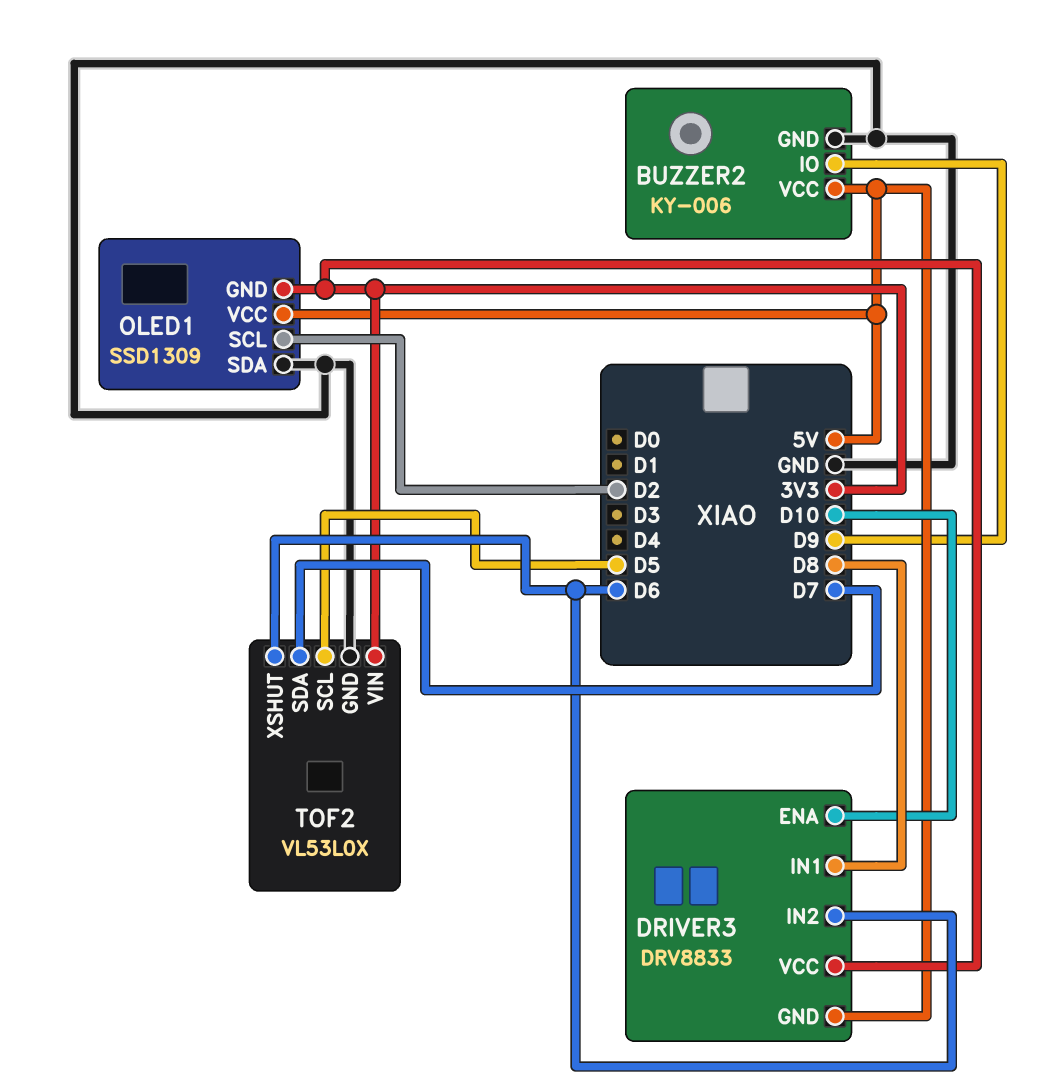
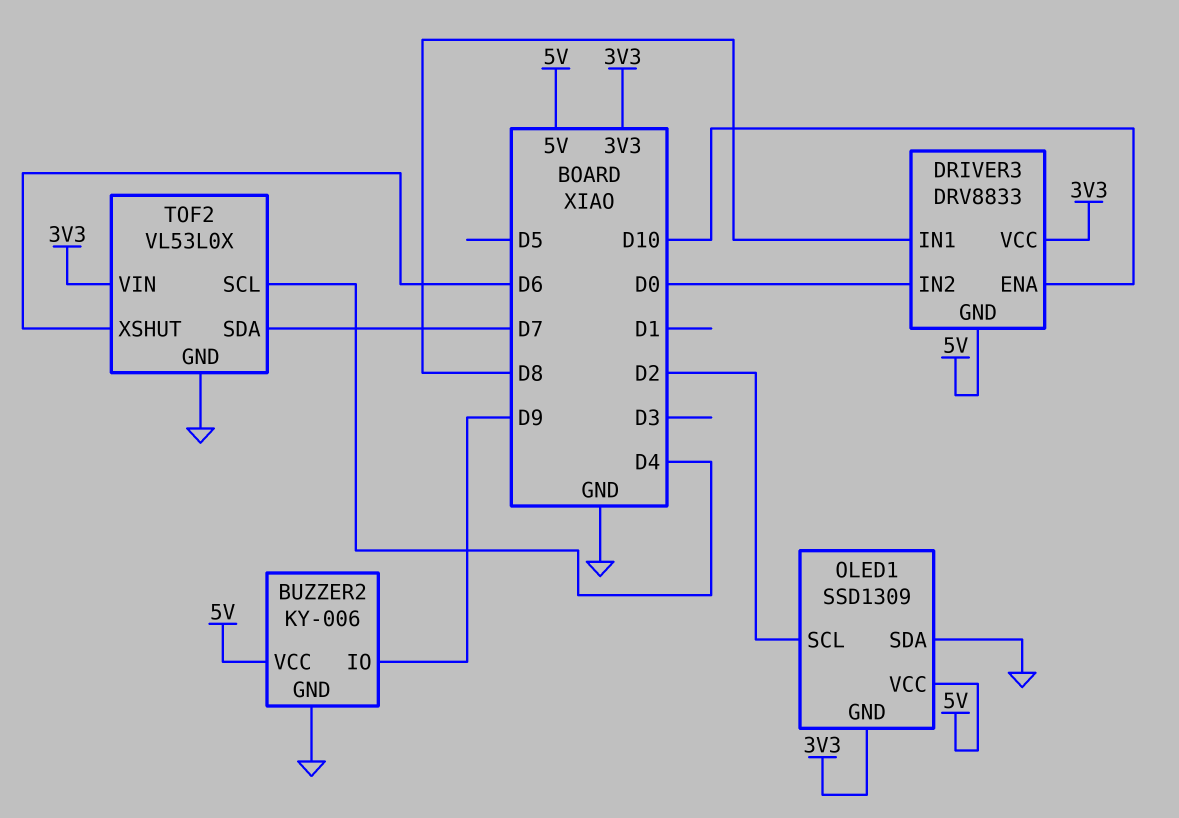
DRIVER3 pin IN2: D6 -> D0
TOF2 pin SCL: D5 -> D4

